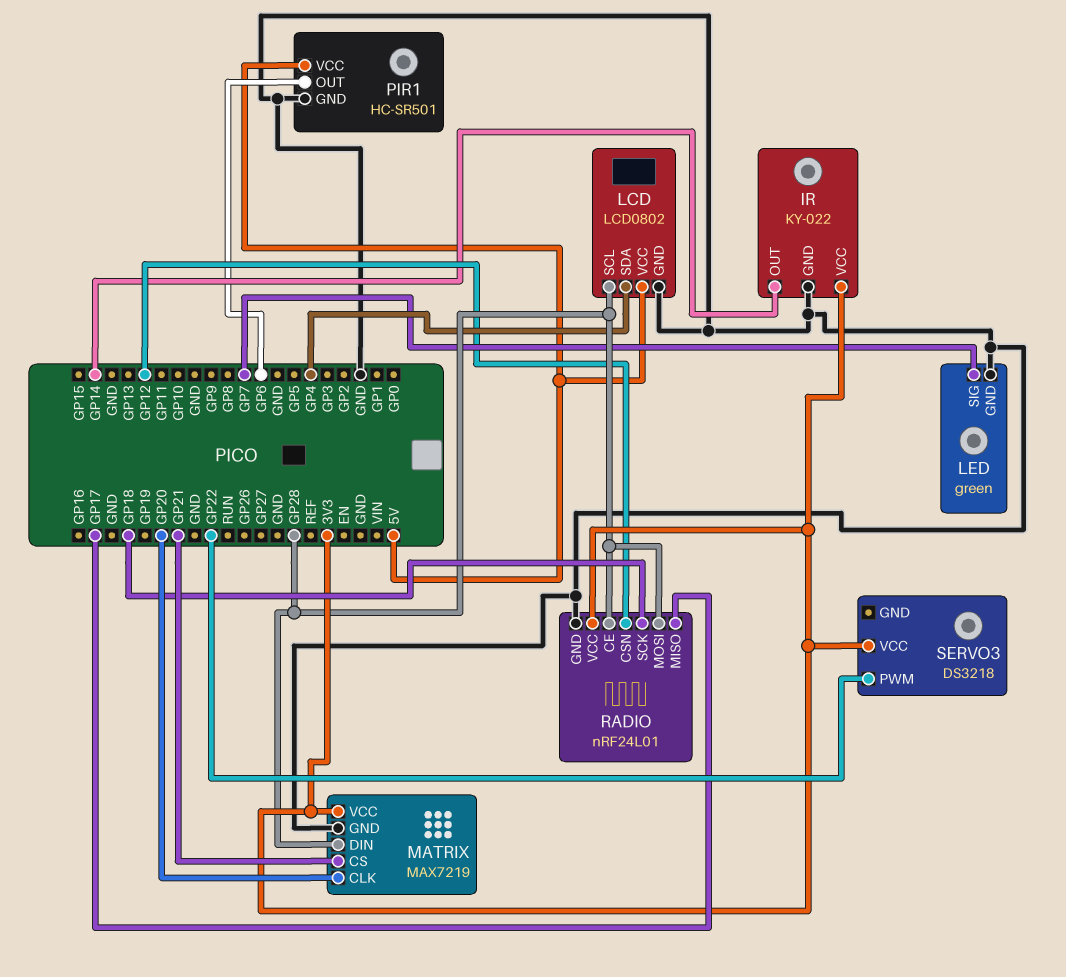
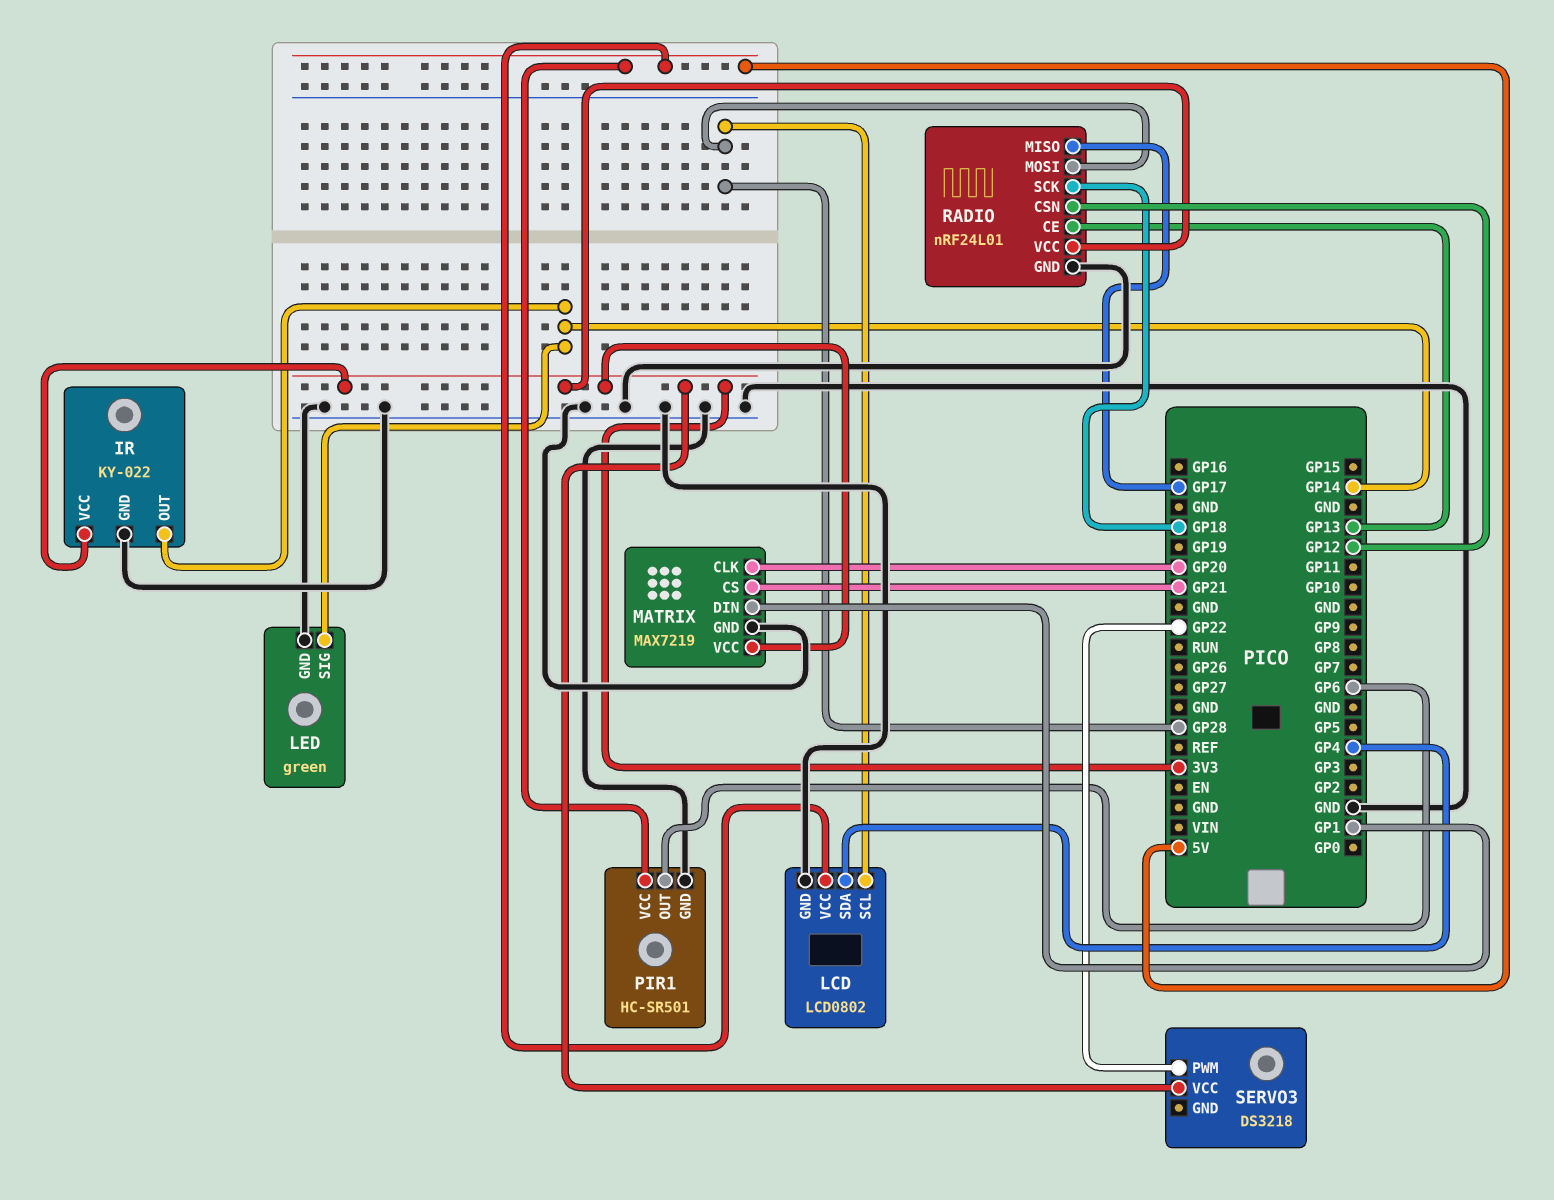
LED pin SIG: GP7 -> GP14
MATRIX pin DIN: GP28 -> GP1
RADIO pin CE: GP28 -> GP13

